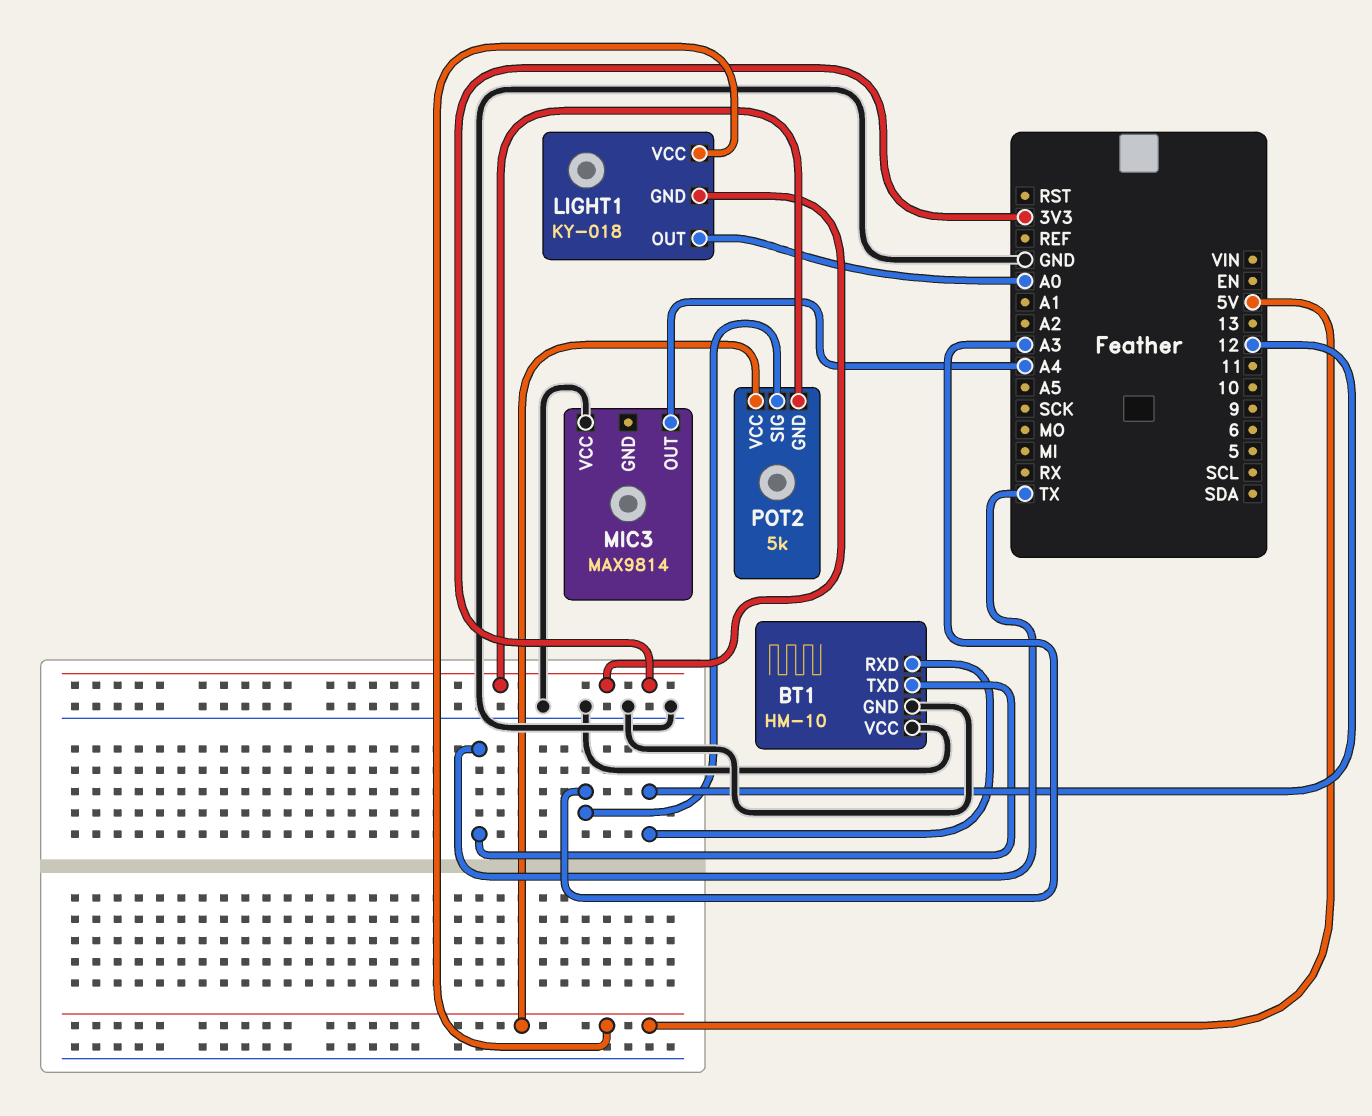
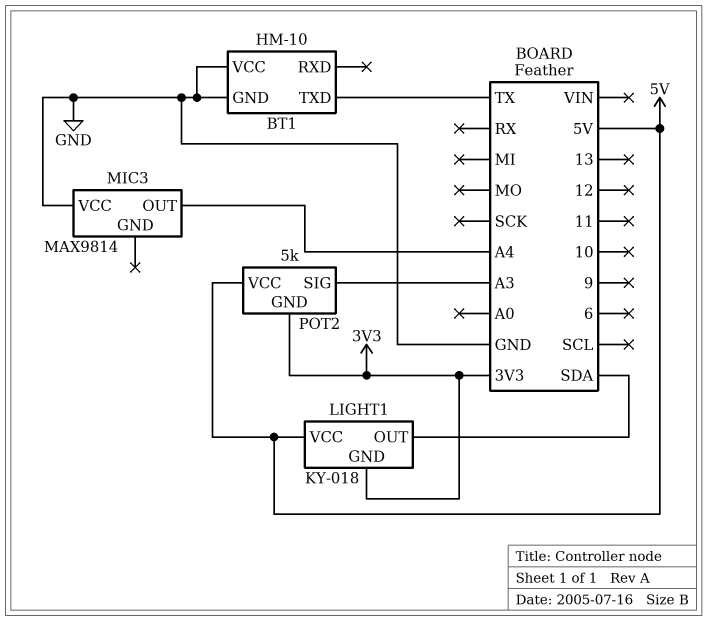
BT1 pin RXD: 12 -> none
LIGHT1 pin OUT: A0 -> SDA

